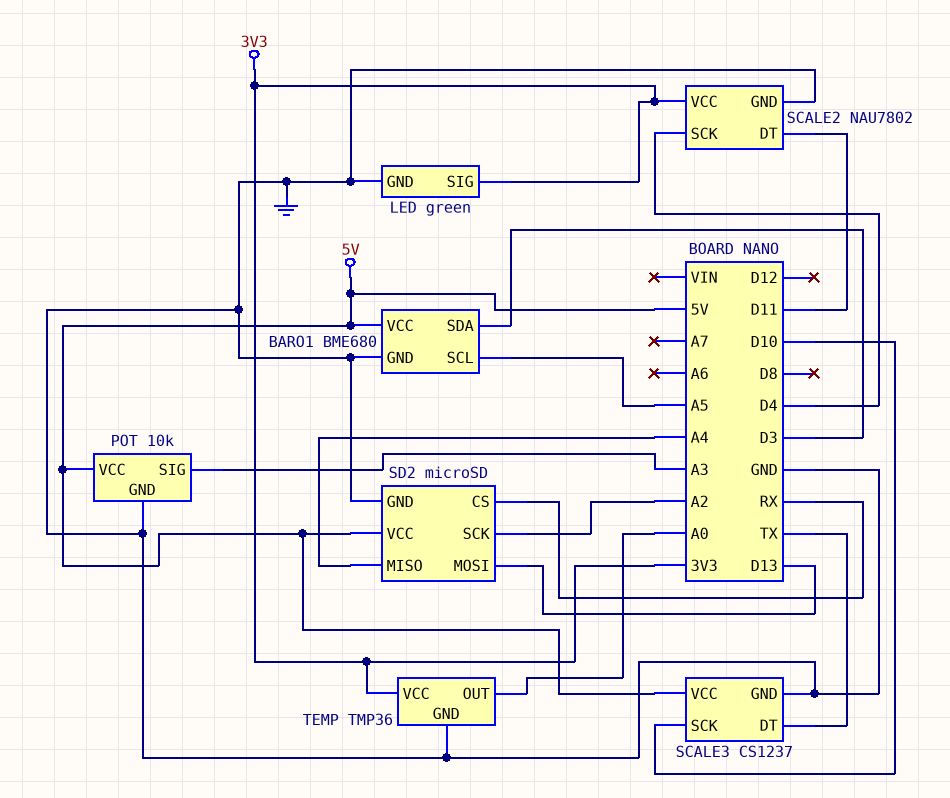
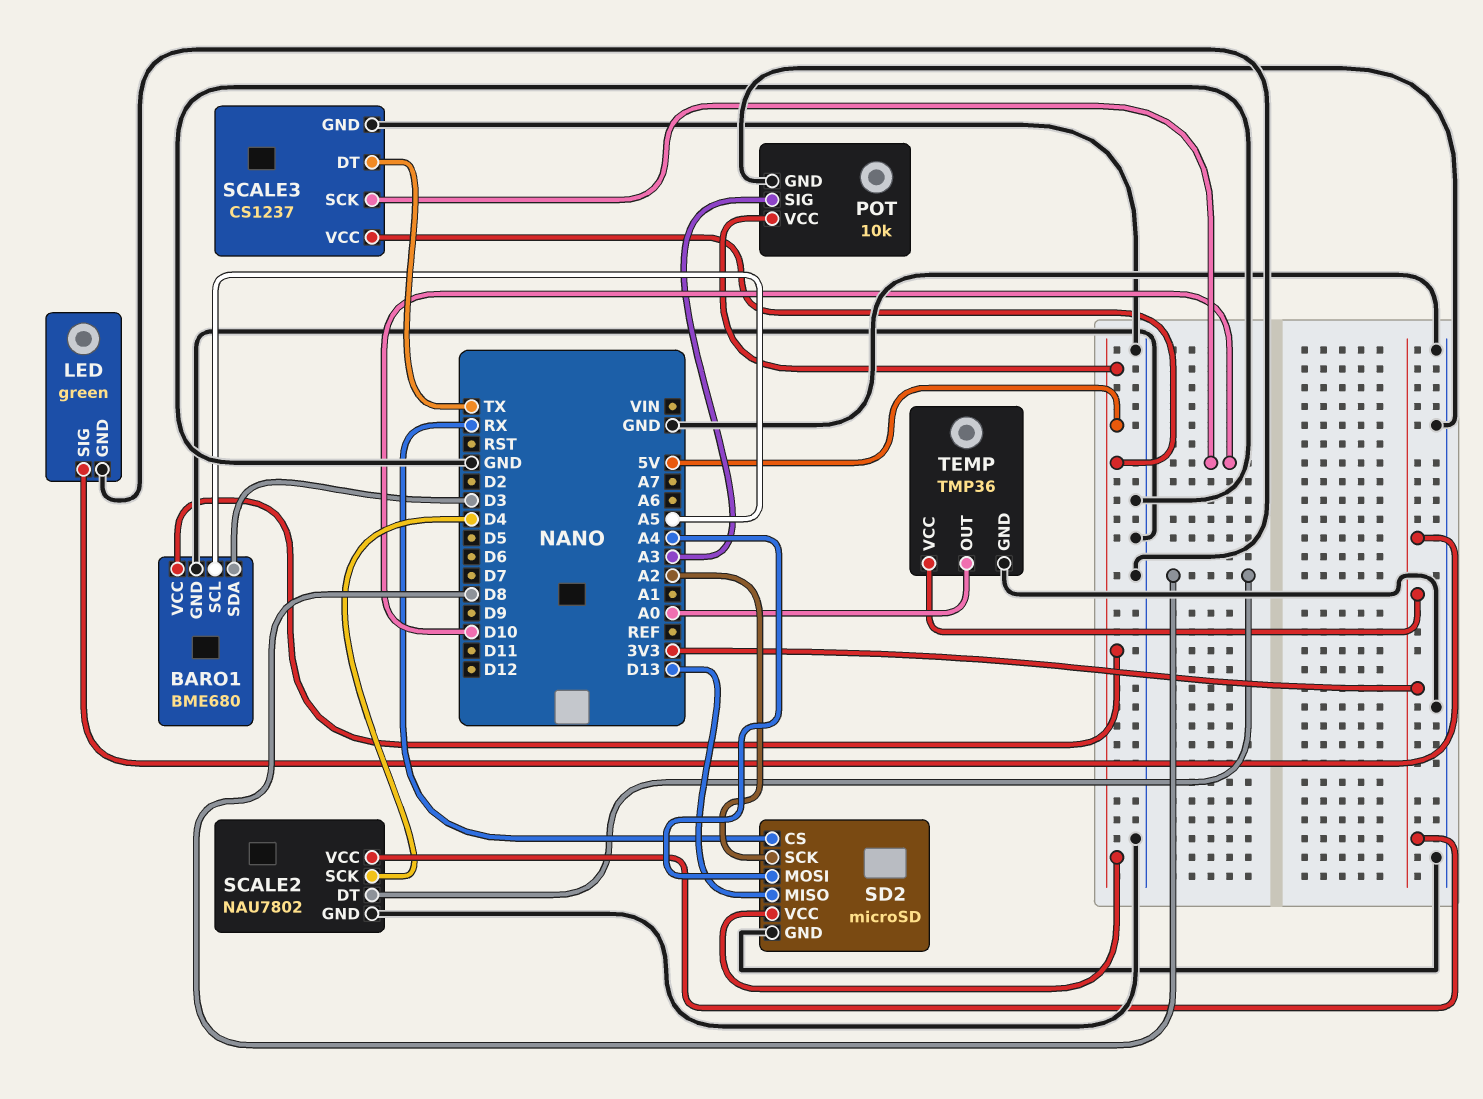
SCALE2 pin DT: D11 -> D8
SD2 pin MISO: A4 -> D13
SD2 pin MOSI: D13 -> A4

